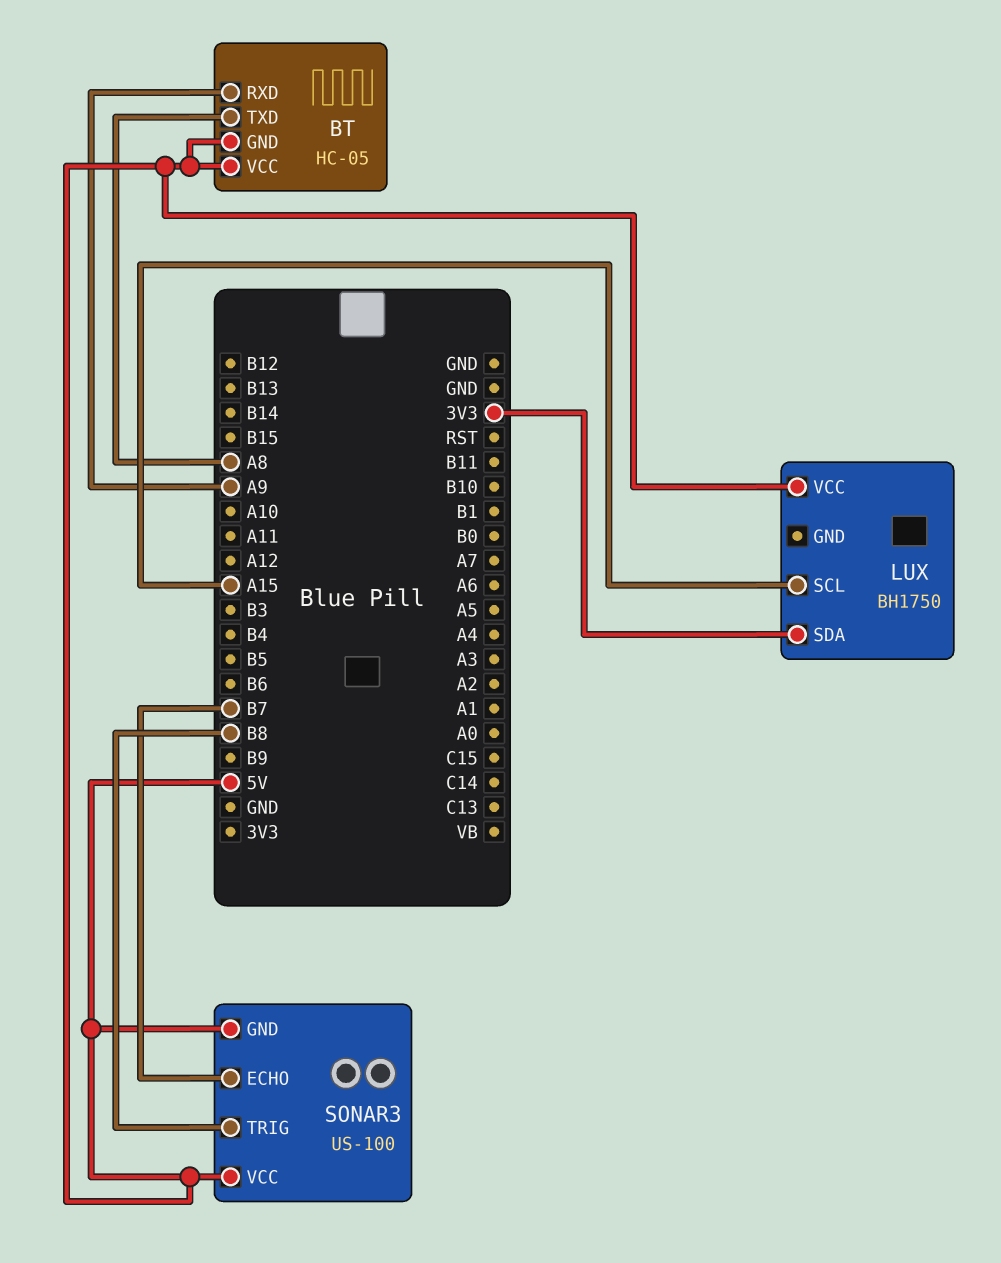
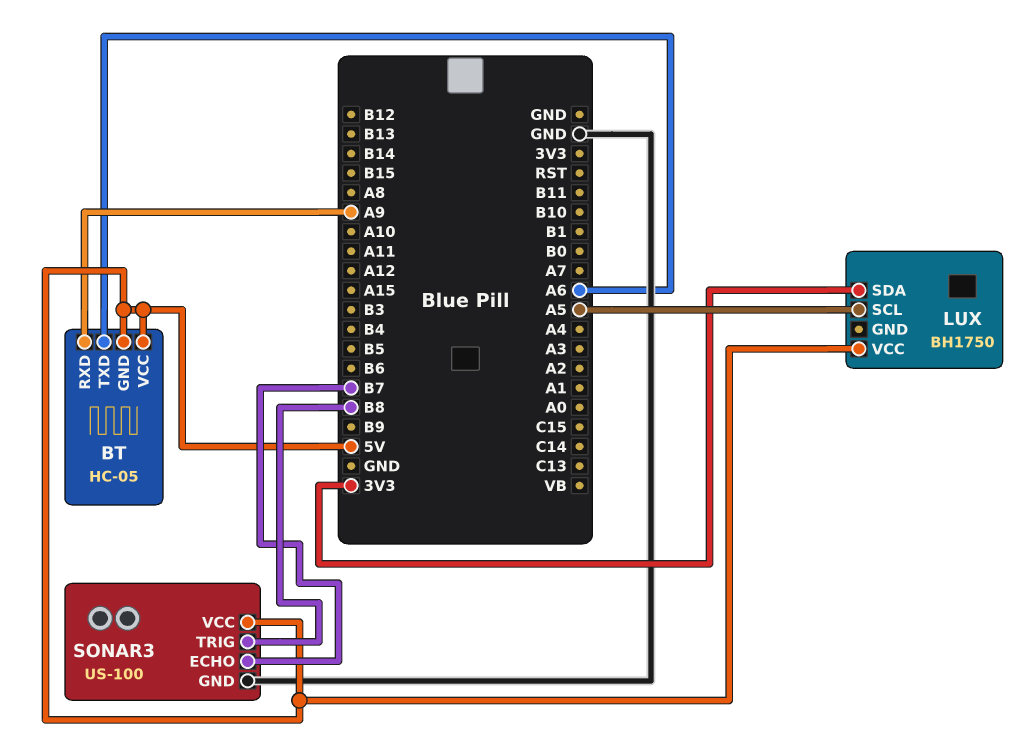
BT pin TXD: A8 -> A6
LUX pin SCL: A15 -> A5
SONAR3 pin GND: 5V -> GND

